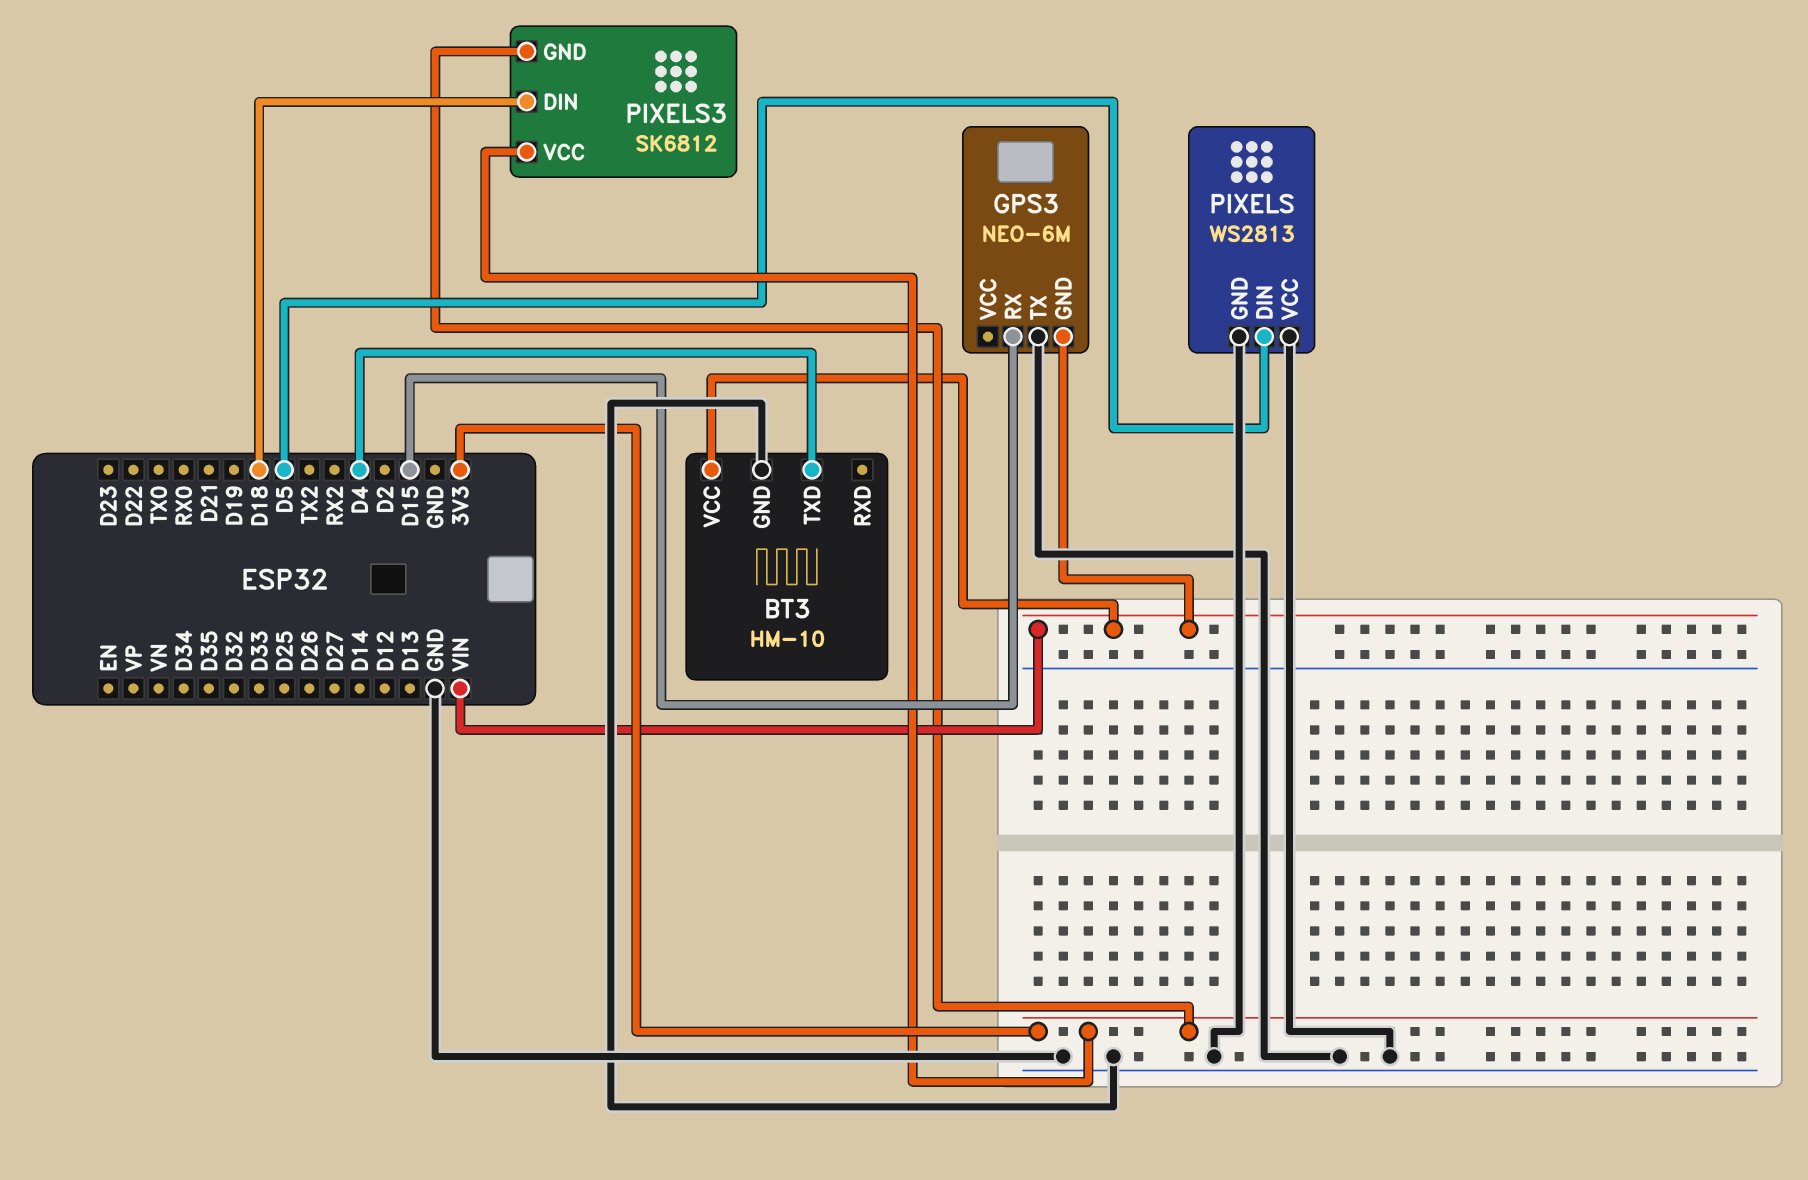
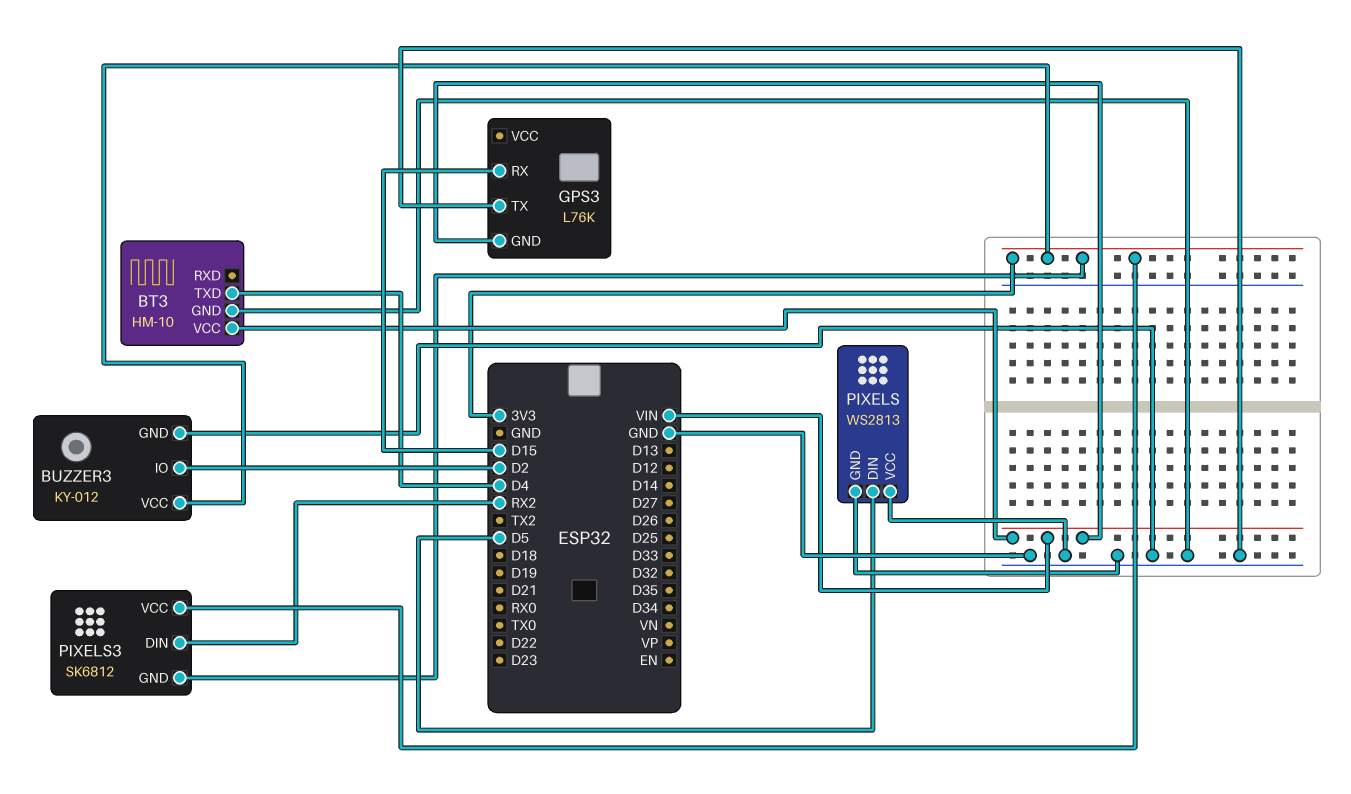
BUZZER3: none -> KY-012
BUZZER3 pin GND: none -> GND
BUZZER3 pin IO: none -> D2
BUZZER3 pin VCC: none -> 3V3
GPS3: NEO-6M -> L76K
PIXELS3 pin DIN: D18 -> RX2

